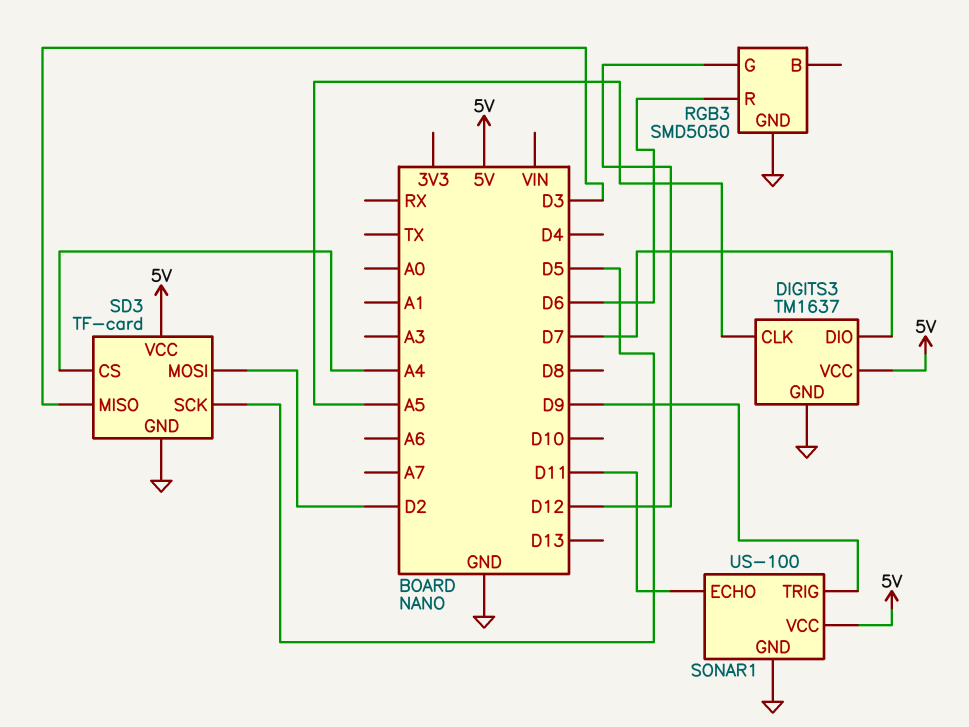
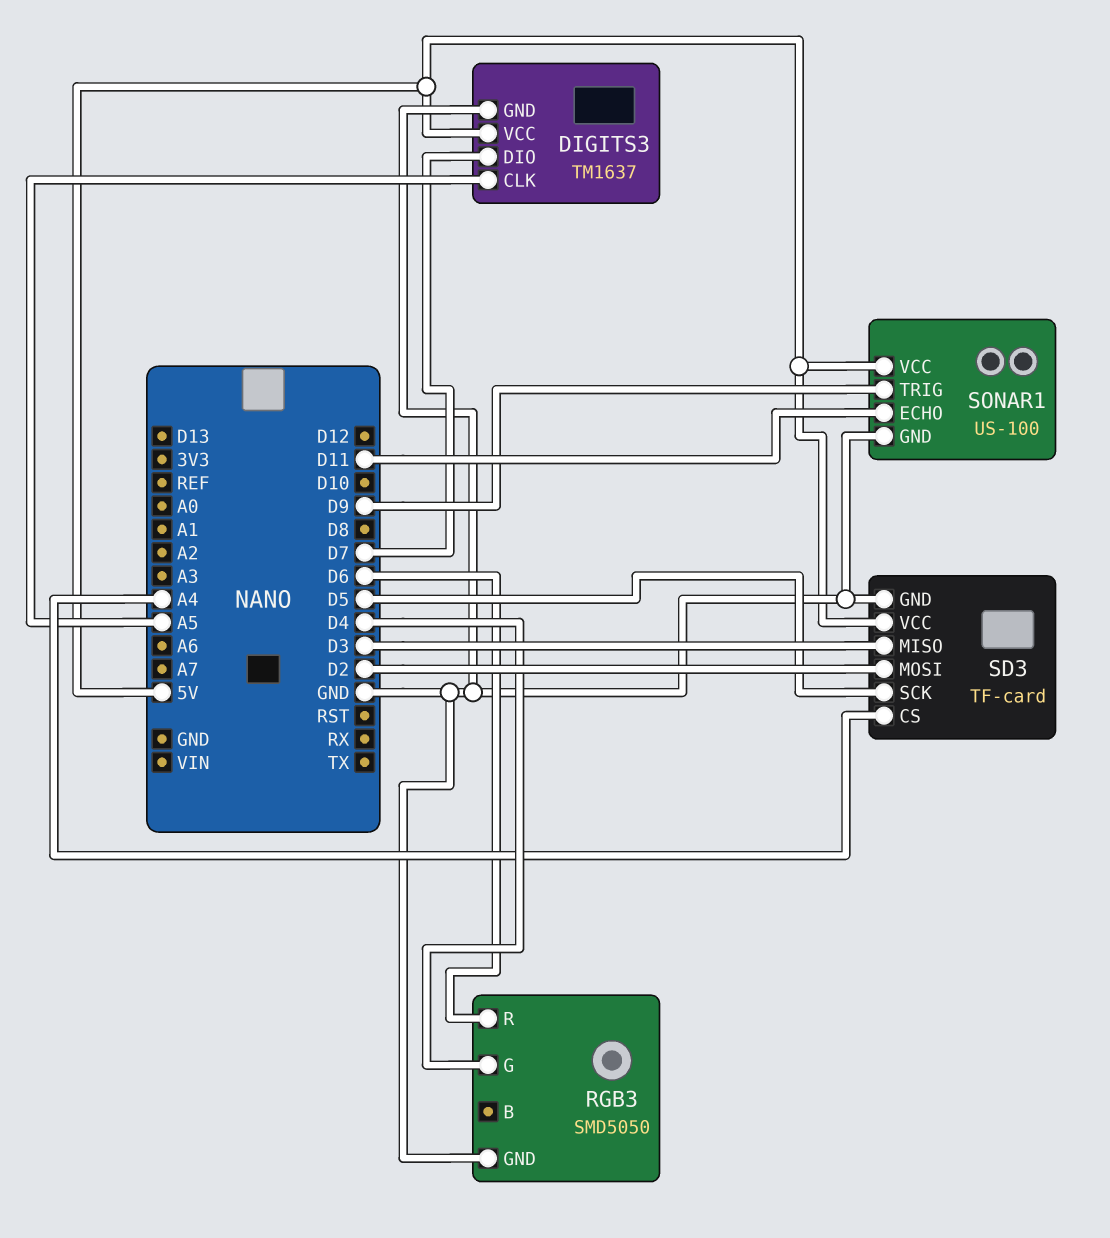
RGB3 pin G: D12 -> D4

